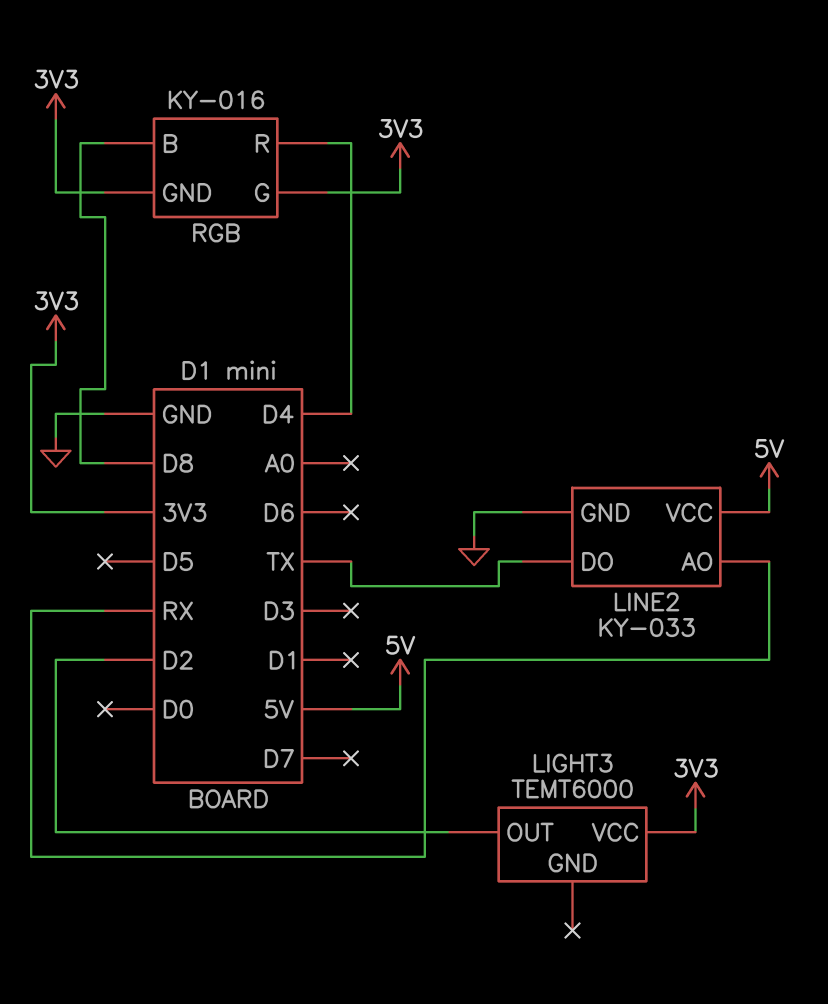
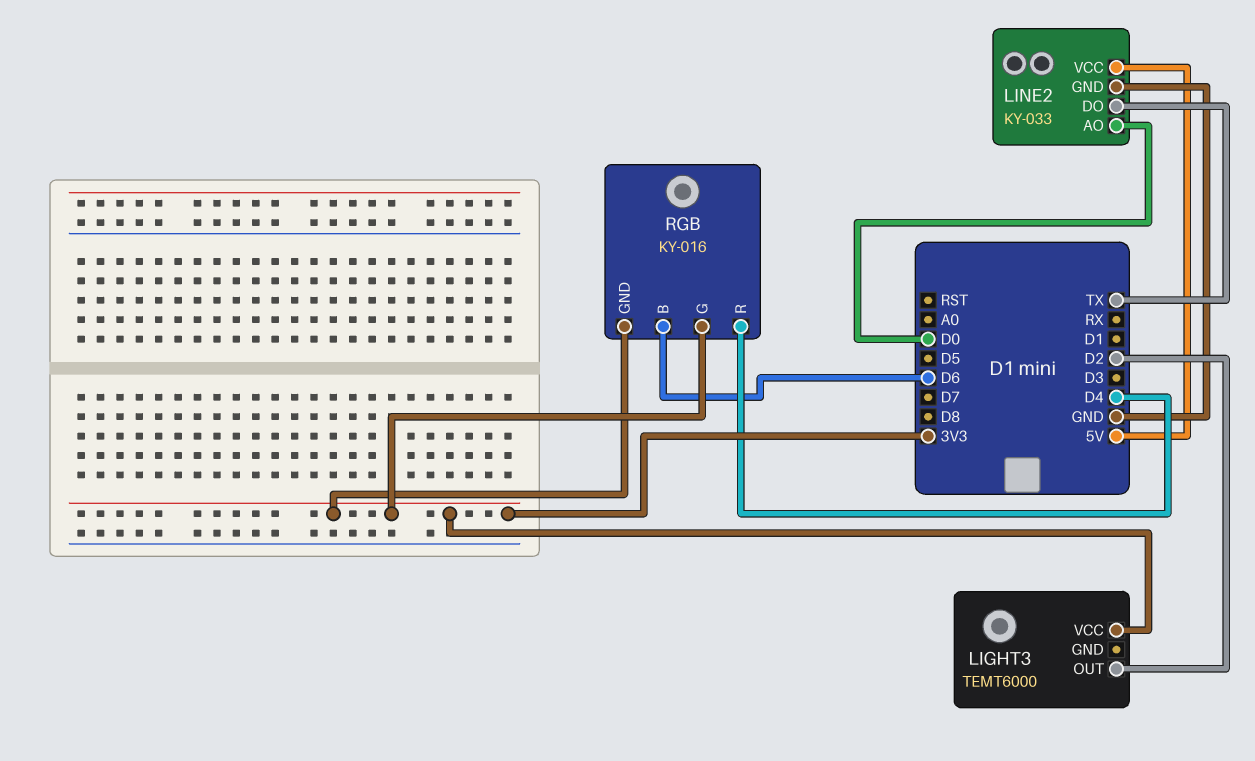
LINE2 pin AO: RX -> D0
RGB pin B: D8 -> D6

